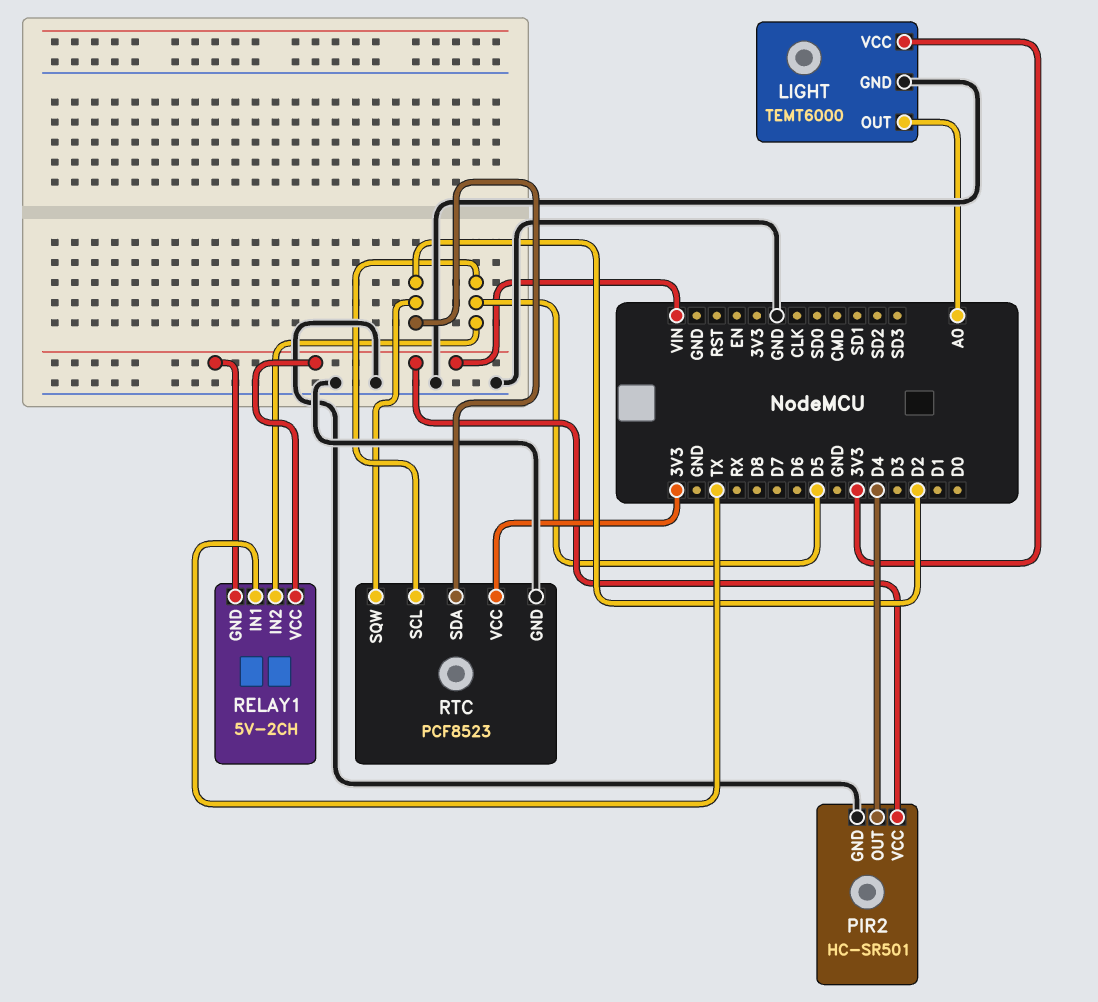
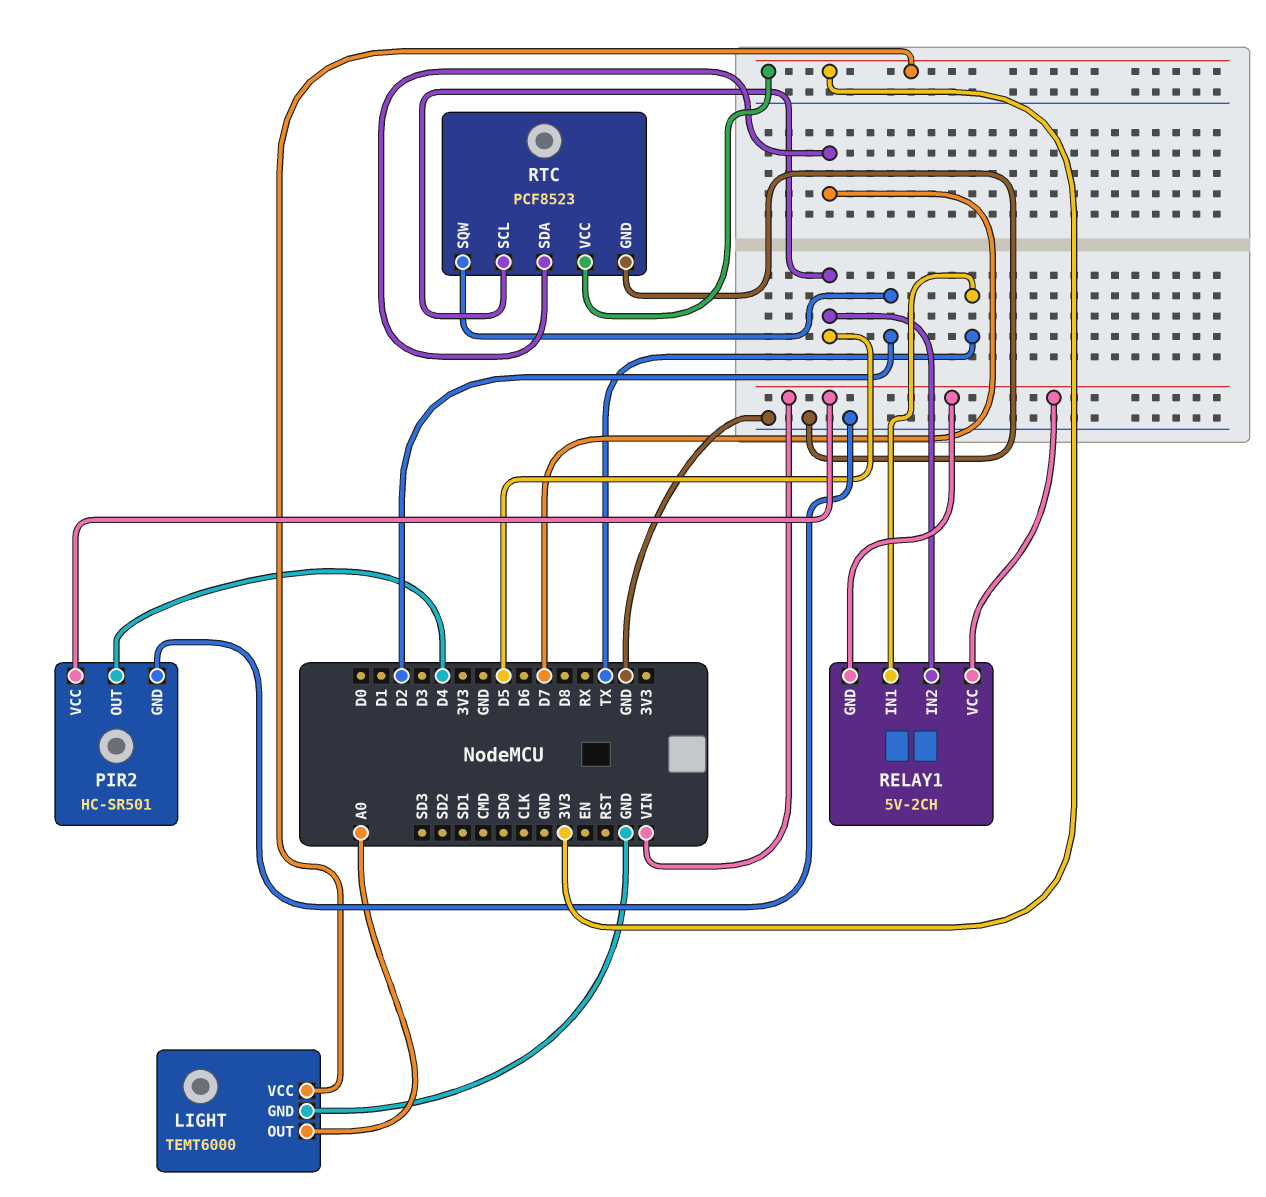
RTC pin SDA: D2 -> D7

